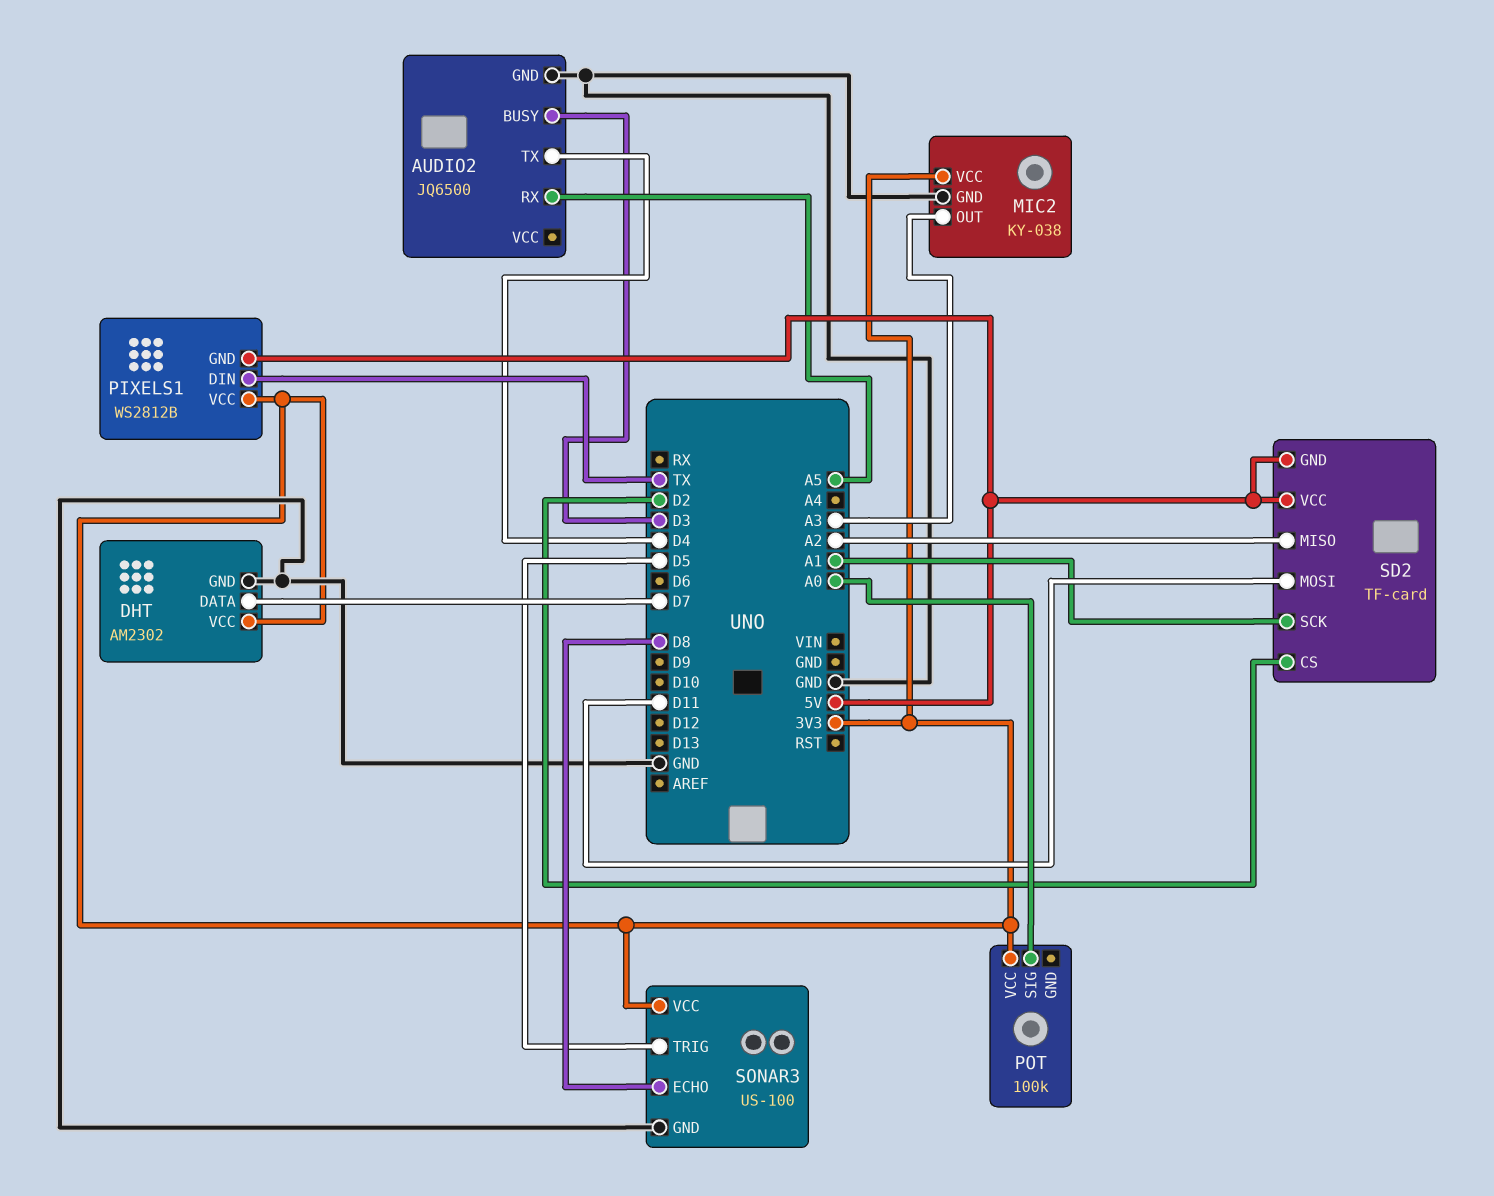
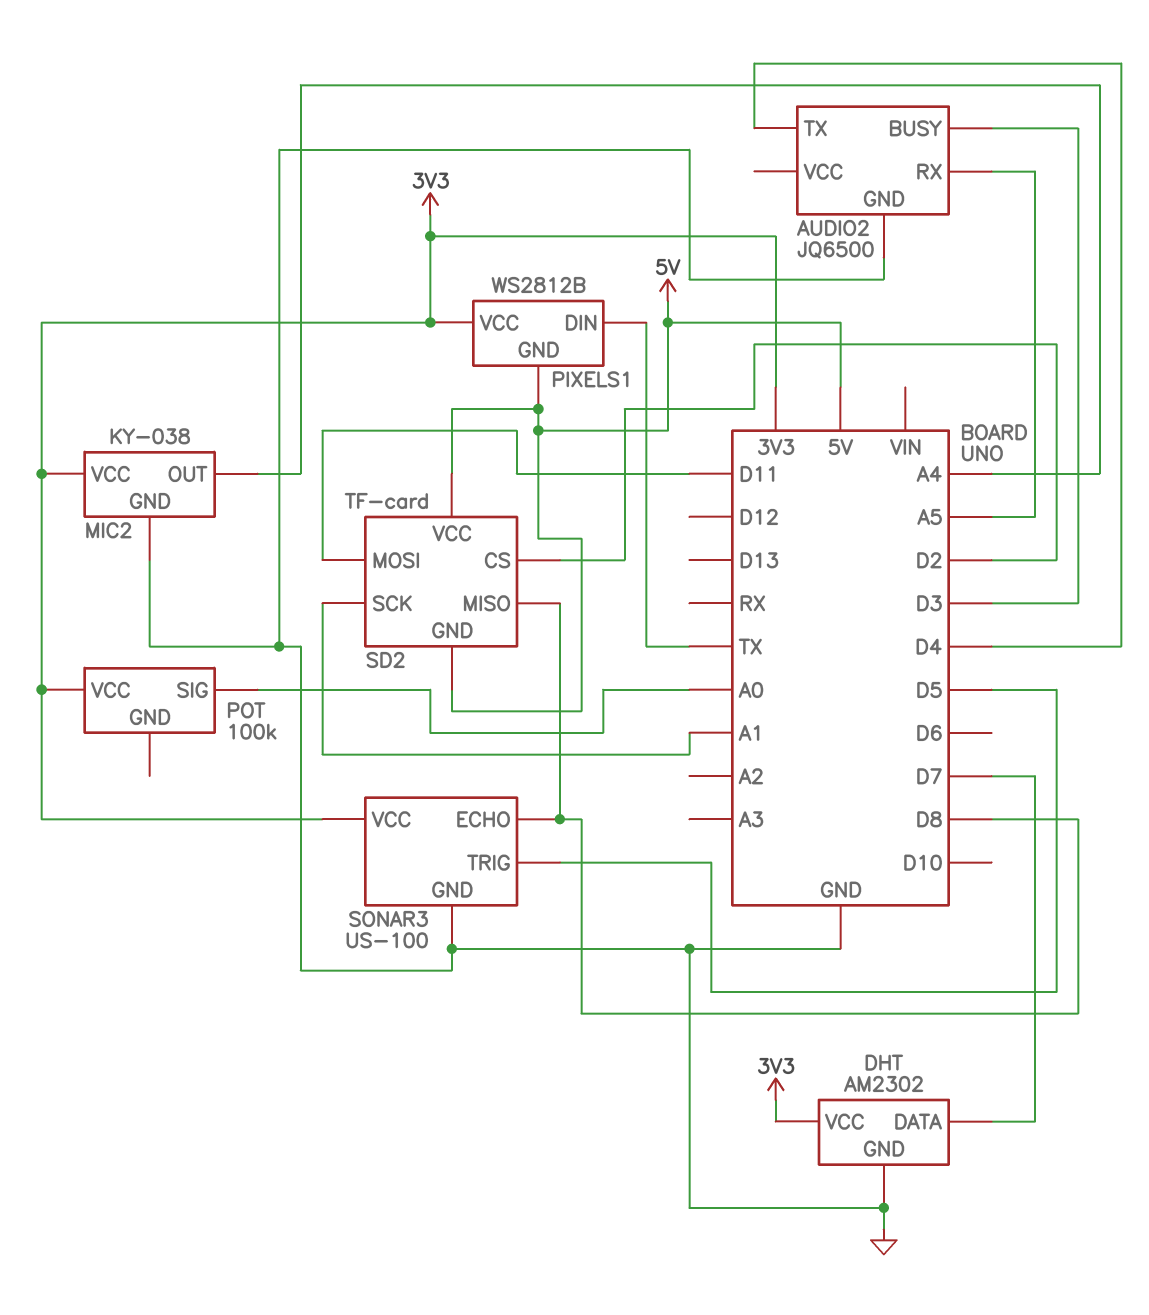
MIC2 pin OUT: A3 -> A4
SD2 pin MISO: A2 -> D8

